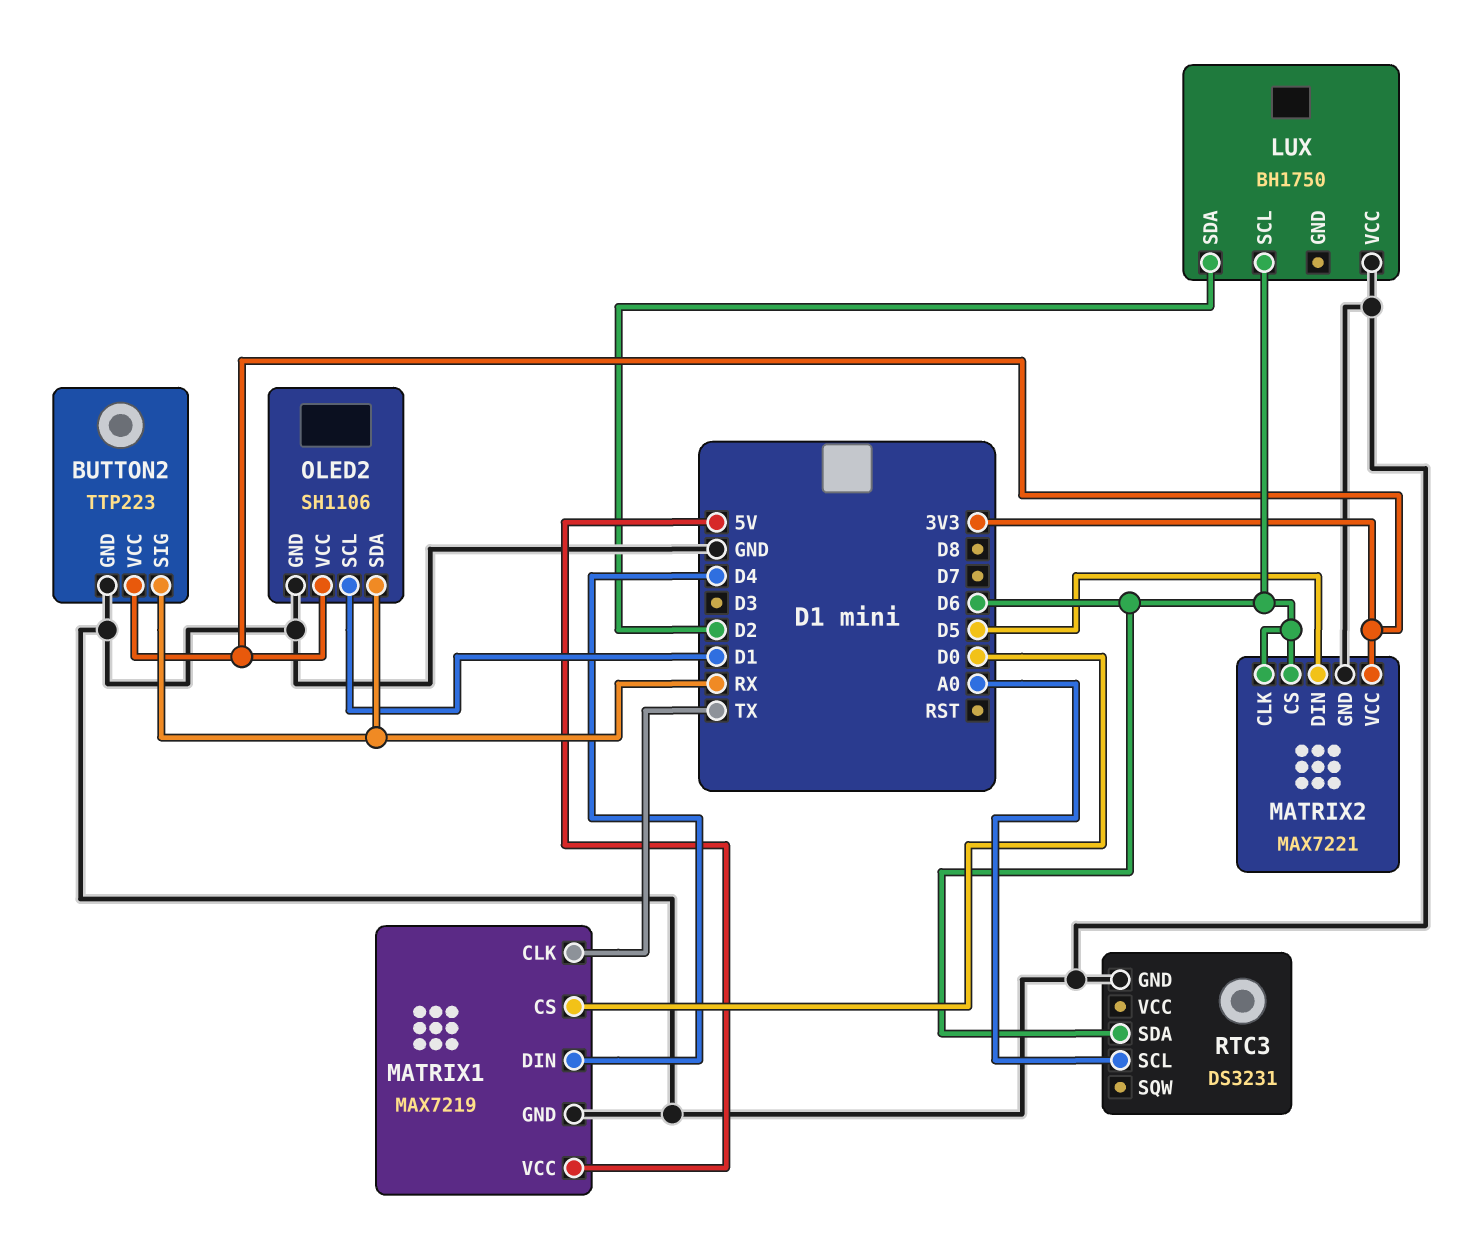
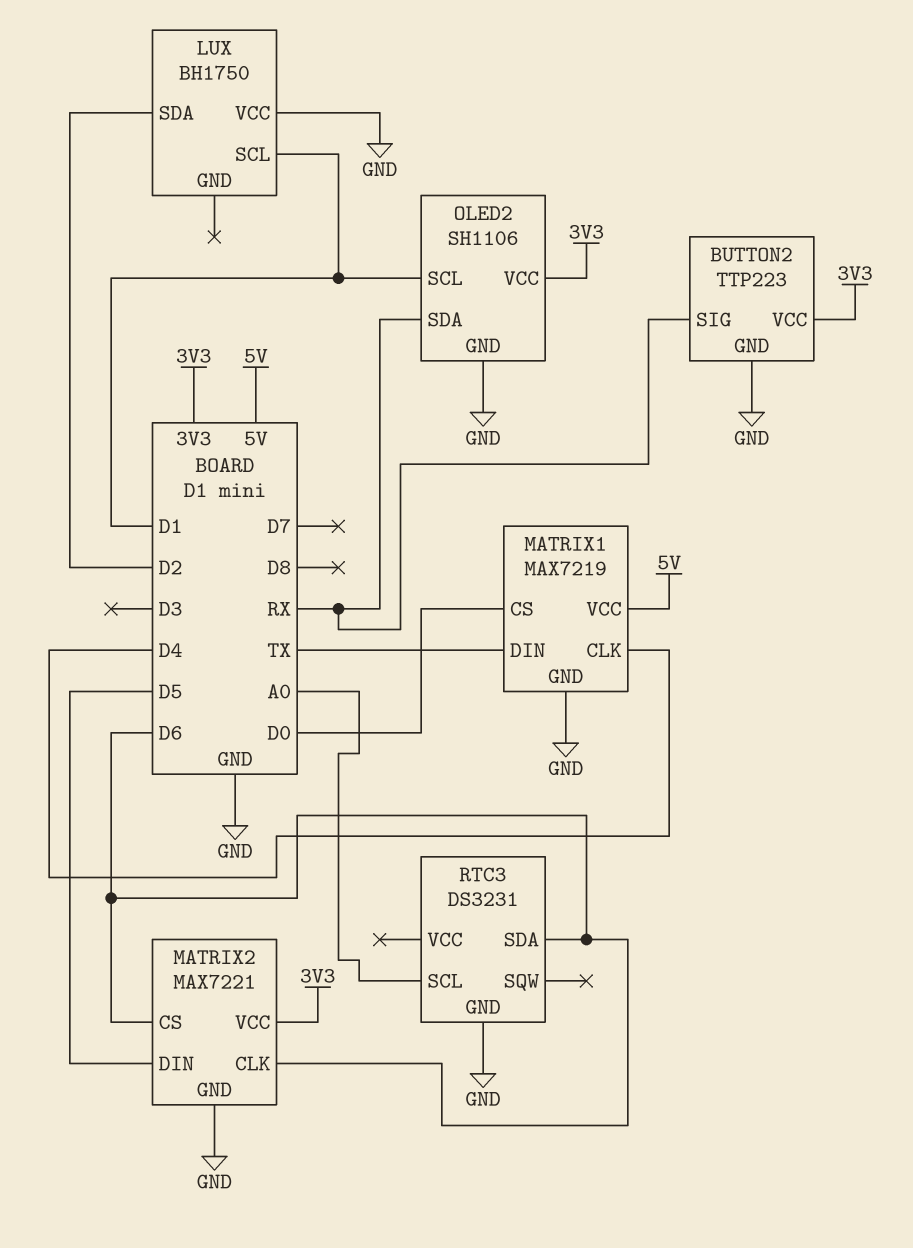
LUX pin SCL: D6 -> D1
MATRIX1 pin CLK: TX -> D4
MATRIX1 pin DIN: D4 -> TX

